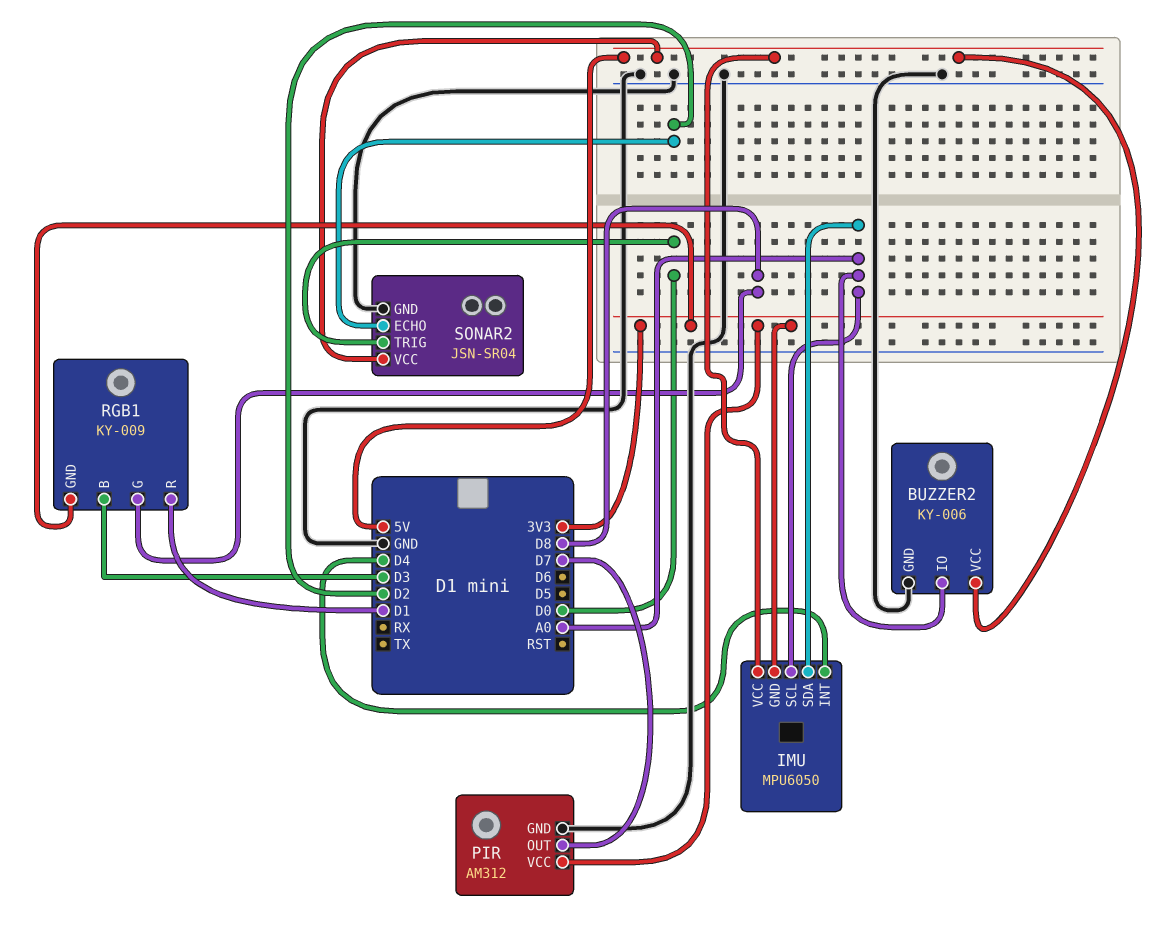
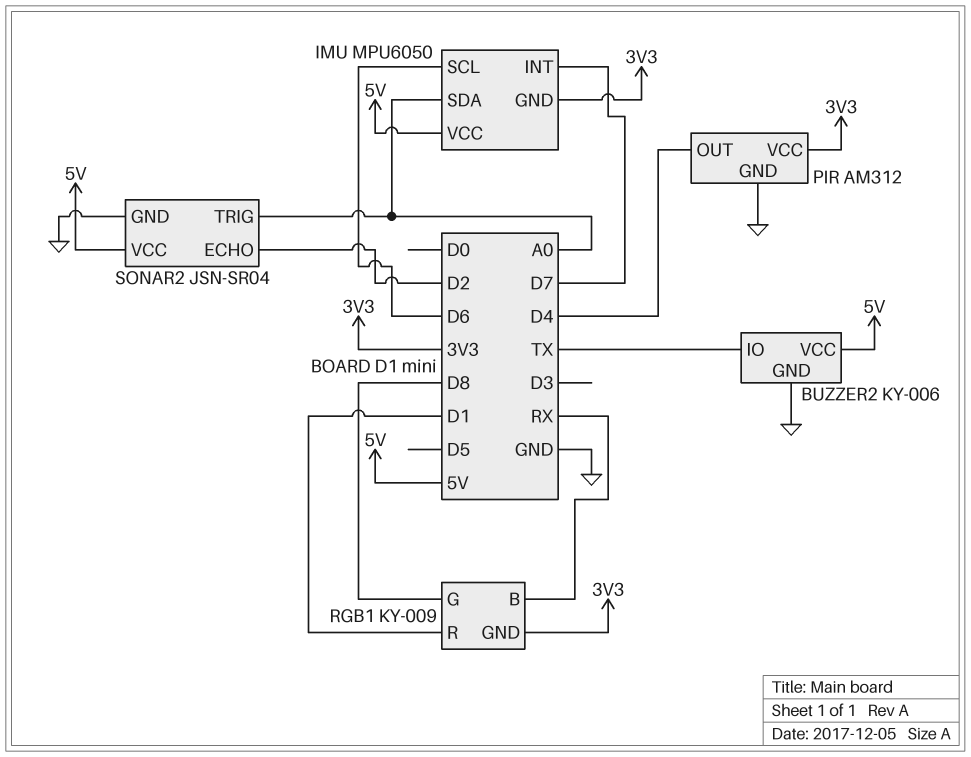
BUZZER2 pin IO: A0 -> TX
IMU pin INT: D4 -> D7
IMU pin SCL: A0 -> D6
PIR pin OUT: D7 -> D4
RGB1 pin B: D3 -> RX
SONAR2 pin TRIG: D0 -> A0

